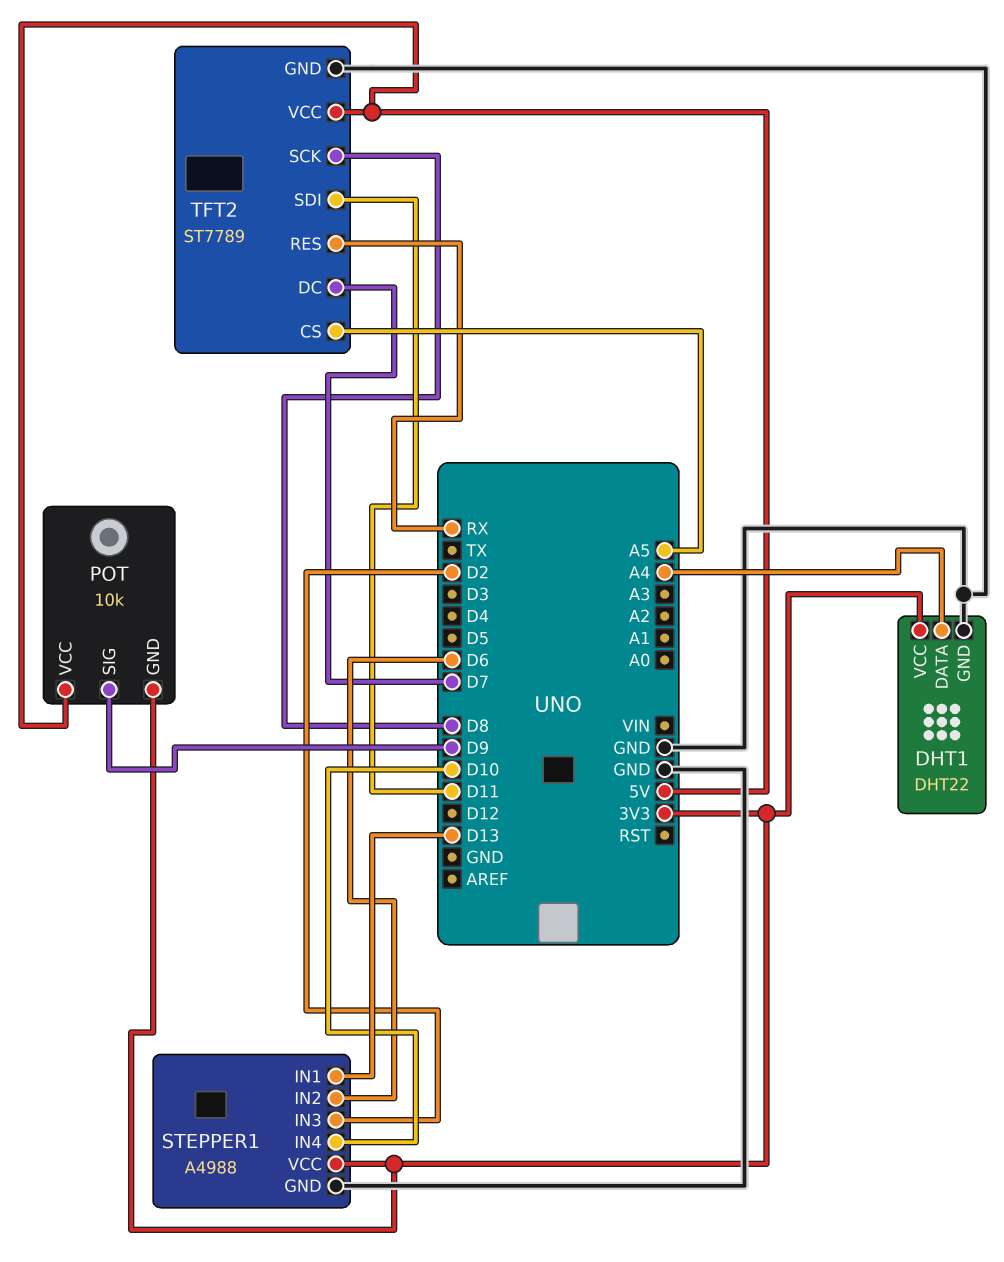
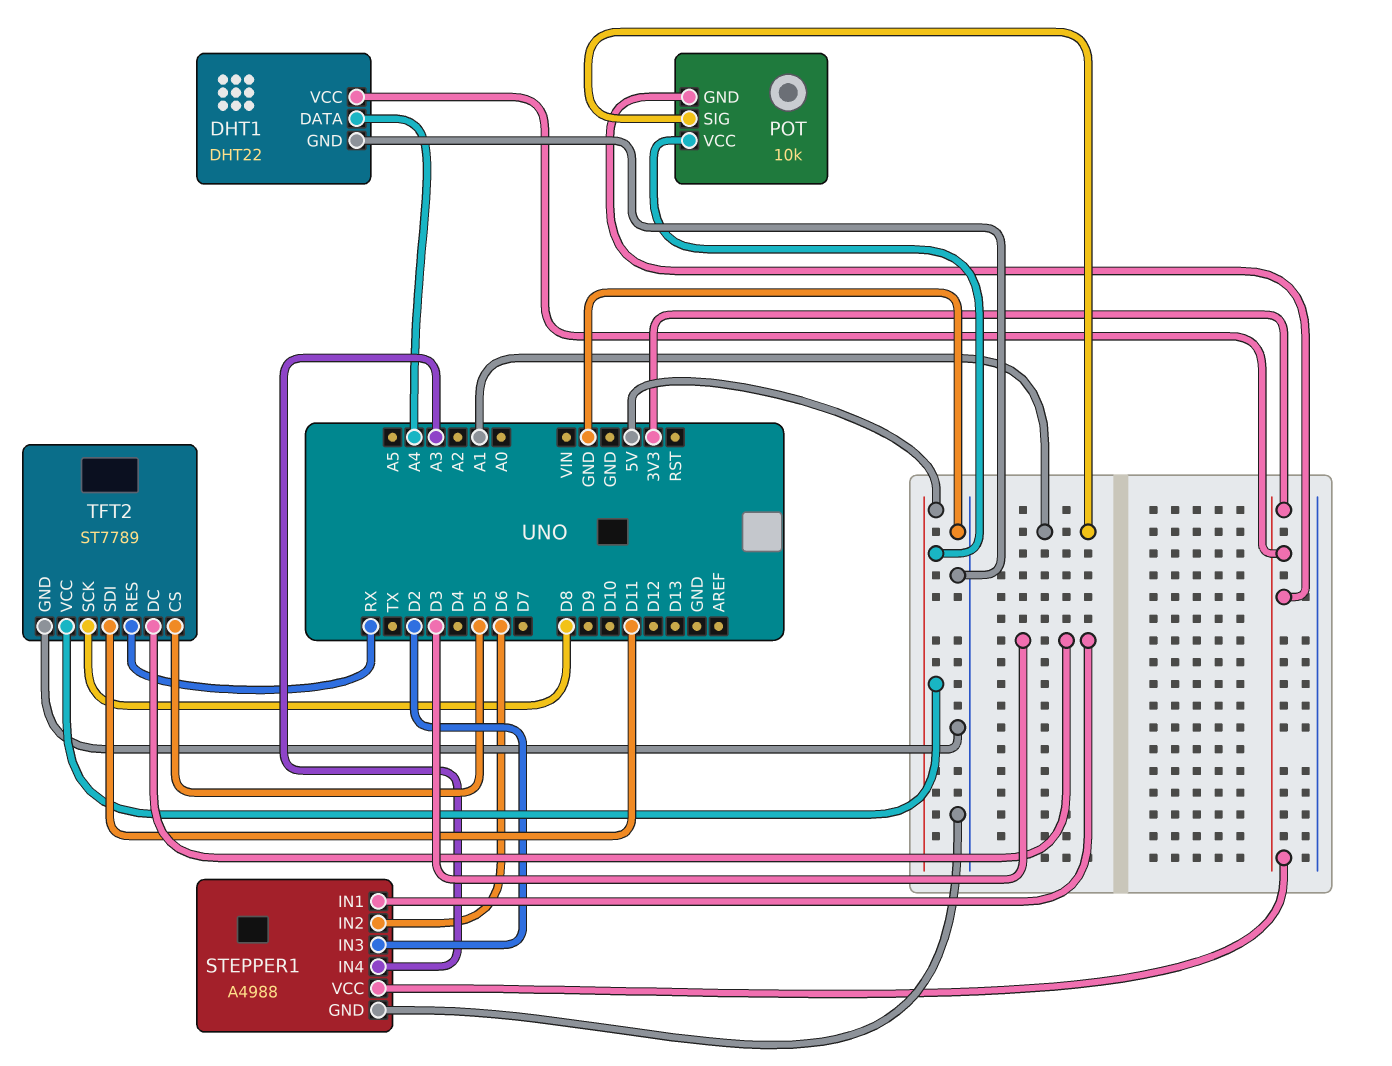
POT pin SIG: D9 -> A1
STEPPER1 pin IN1: D13 -> D3
STEPPER1 pin IN4: D10 -> A3
TFT2 pin CS: A5 -> D5
TFT2 pin DC: D7 -> D3

